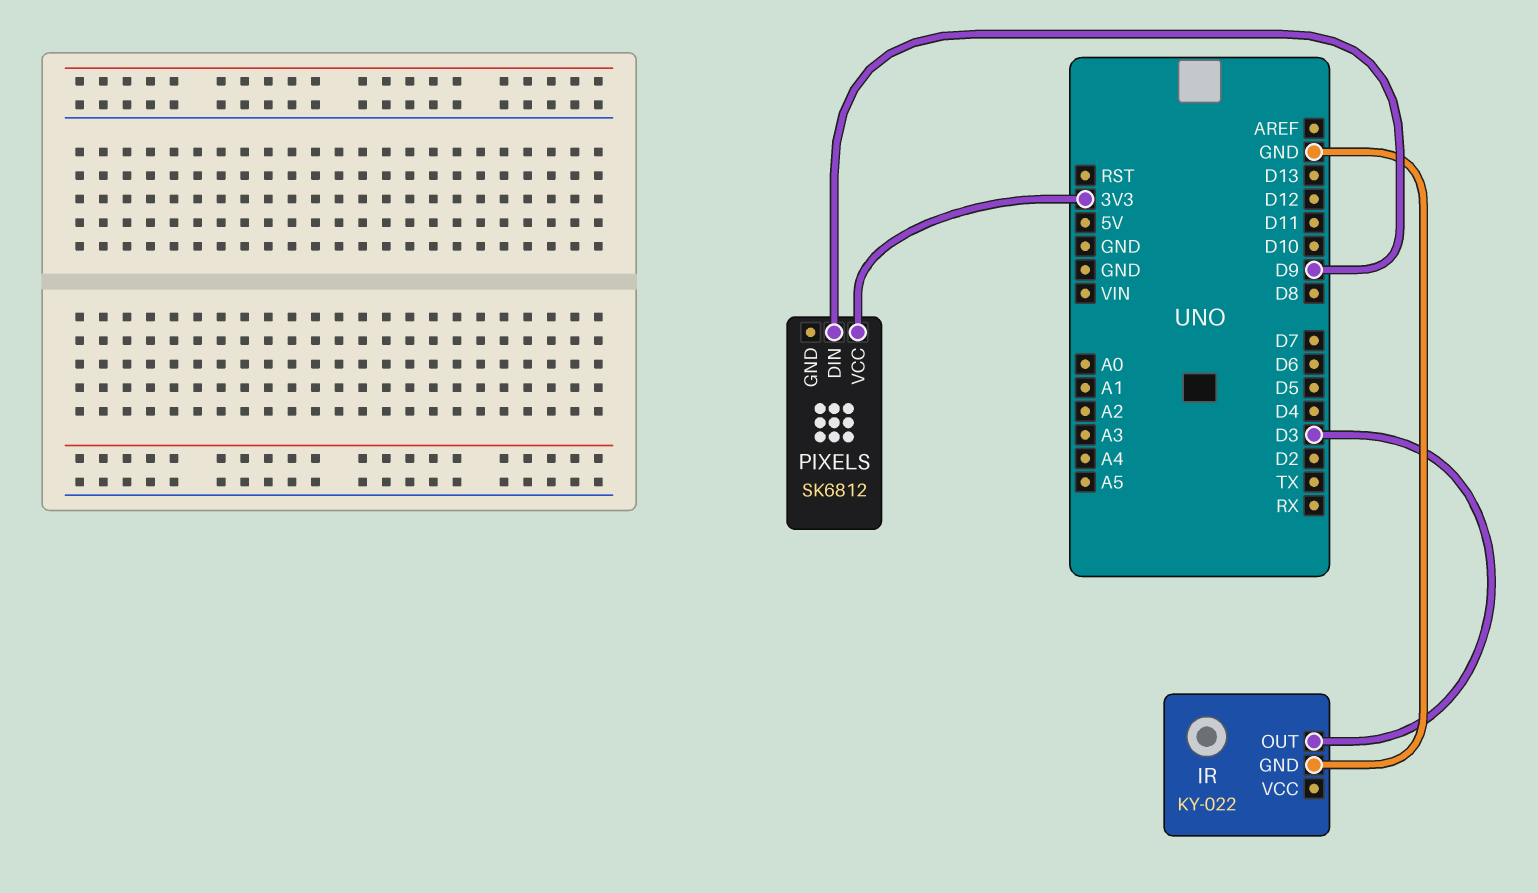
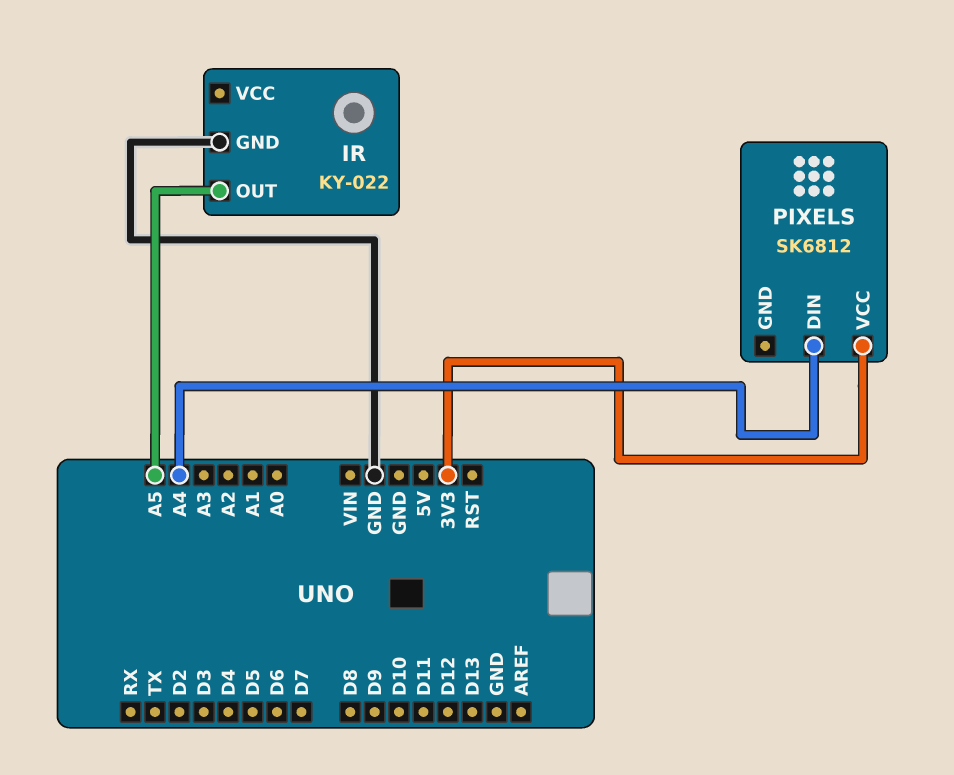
IR pin OUT: D3 -> A5
PIXELS pin DIN: D9 -> A4

